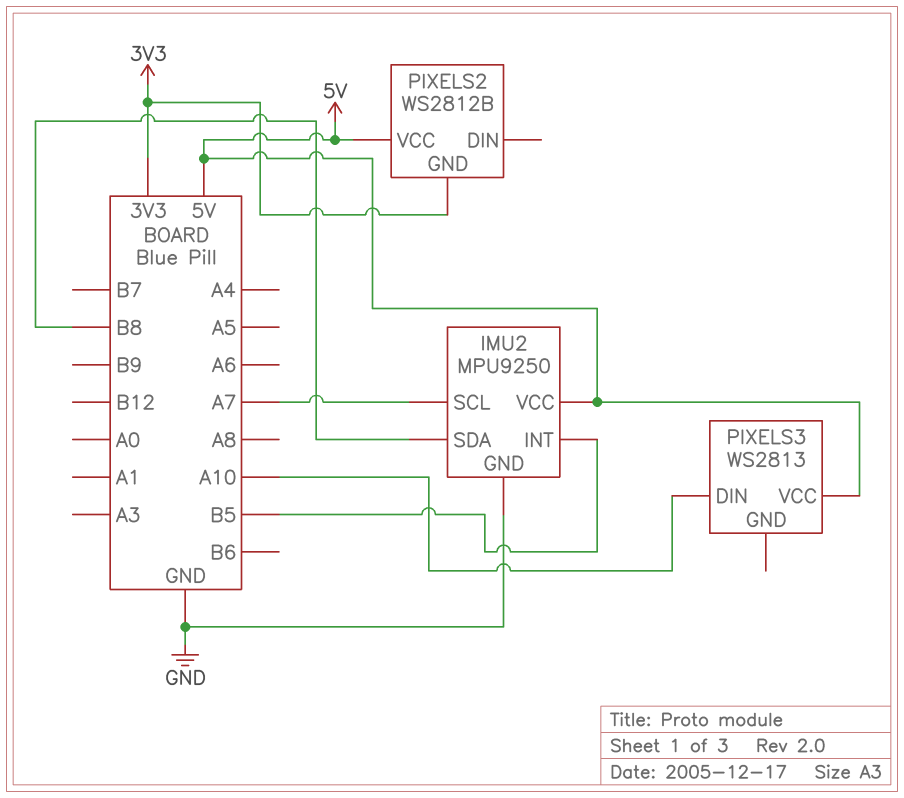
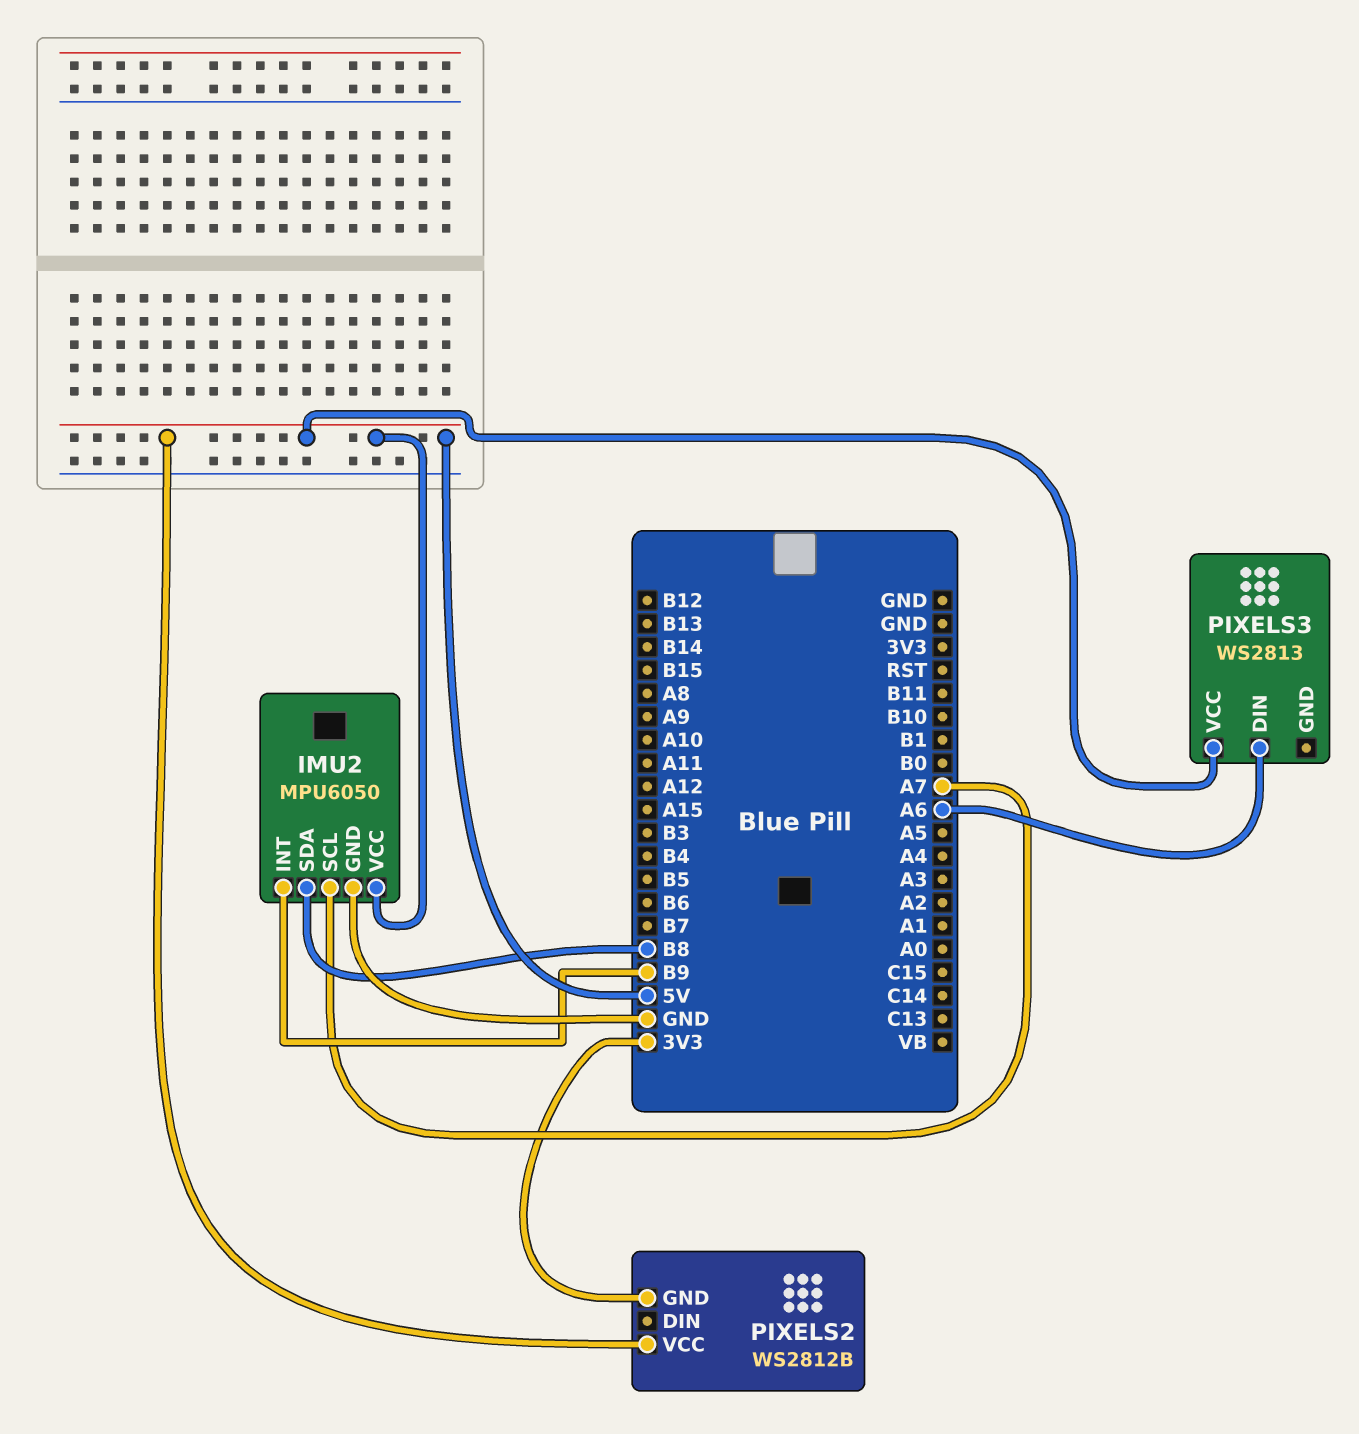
IMU2: MPU9250 -> MPU6050
IMU2 pin INT: B5 -> B9
PIXELS3 pin DIN: A10 -> A6

